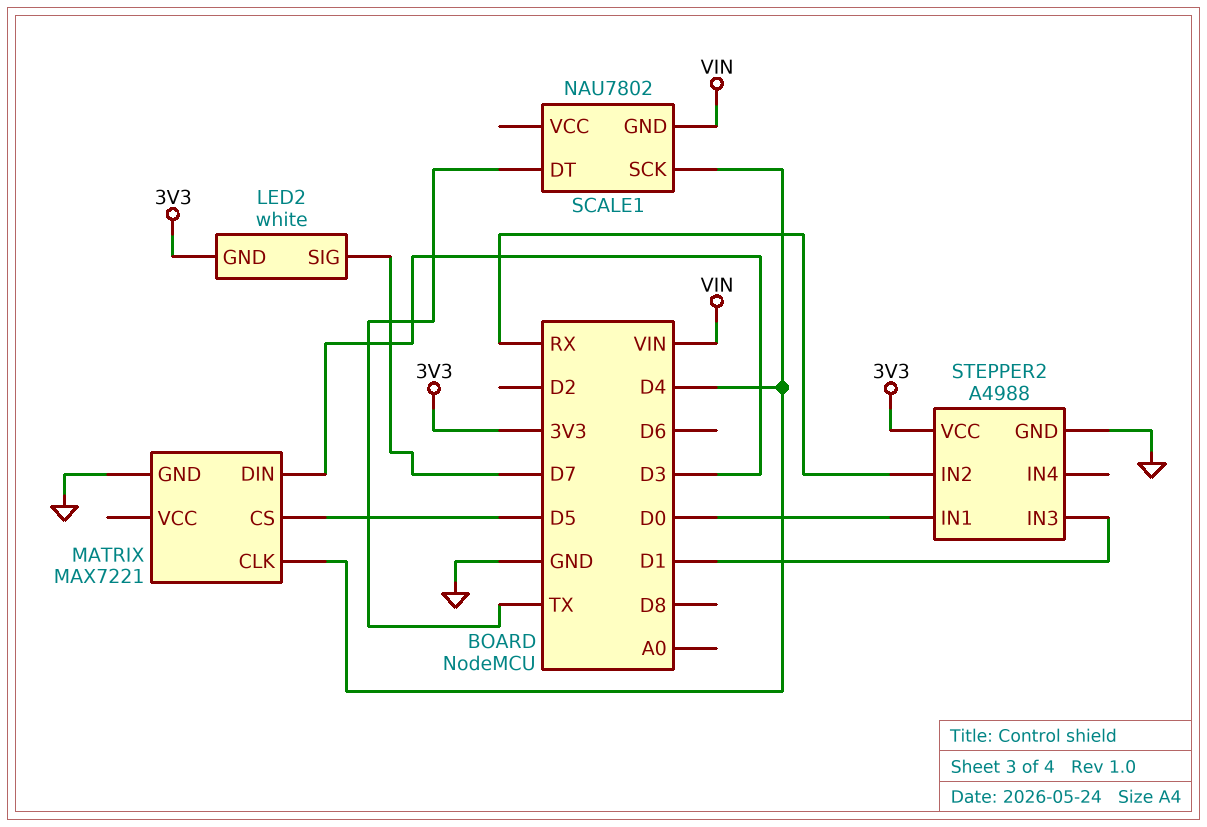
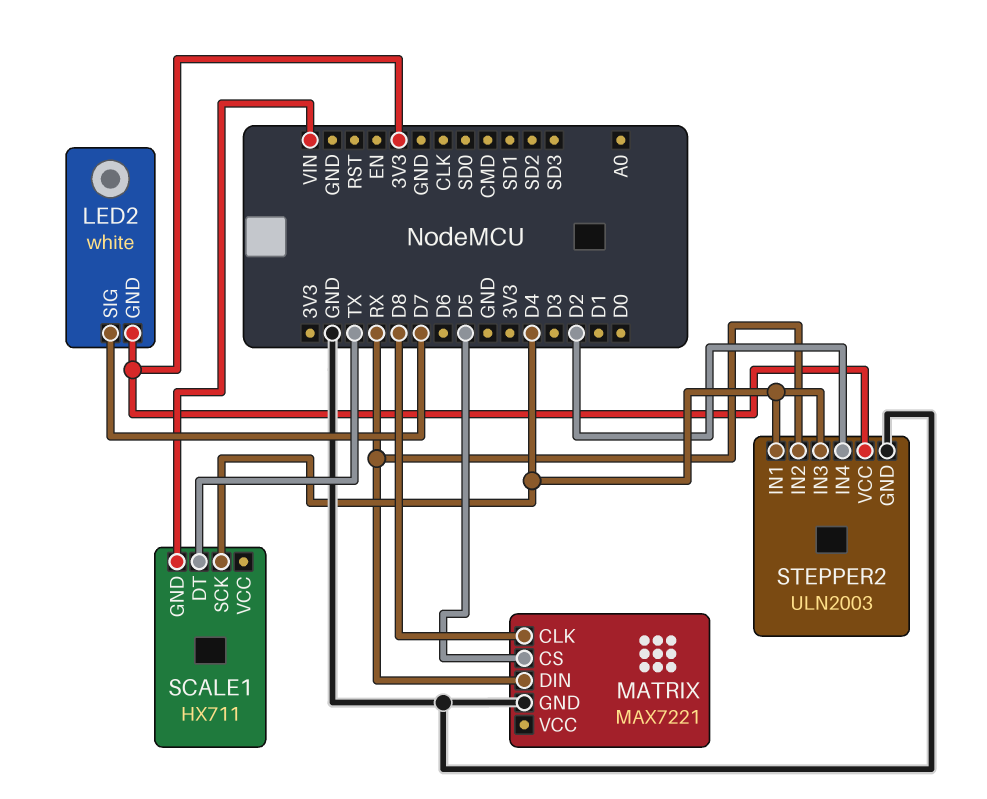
MATRIX pin CLK: D4 -> D8
MATRIX pin DIN: D3 -> RX
SCALE1: NAU7802 -> HX711
STEPPER2: A4988 -> ULN2003
STEPPER2 pin IN1: D0 -> D4
STEPPER2 pin IN3: D1 -> D4
STEPPER2 pin IN4: none -> D2

